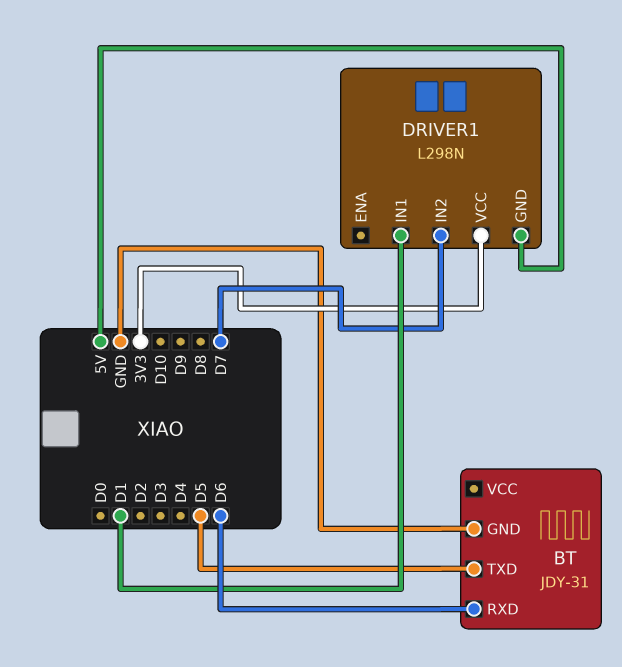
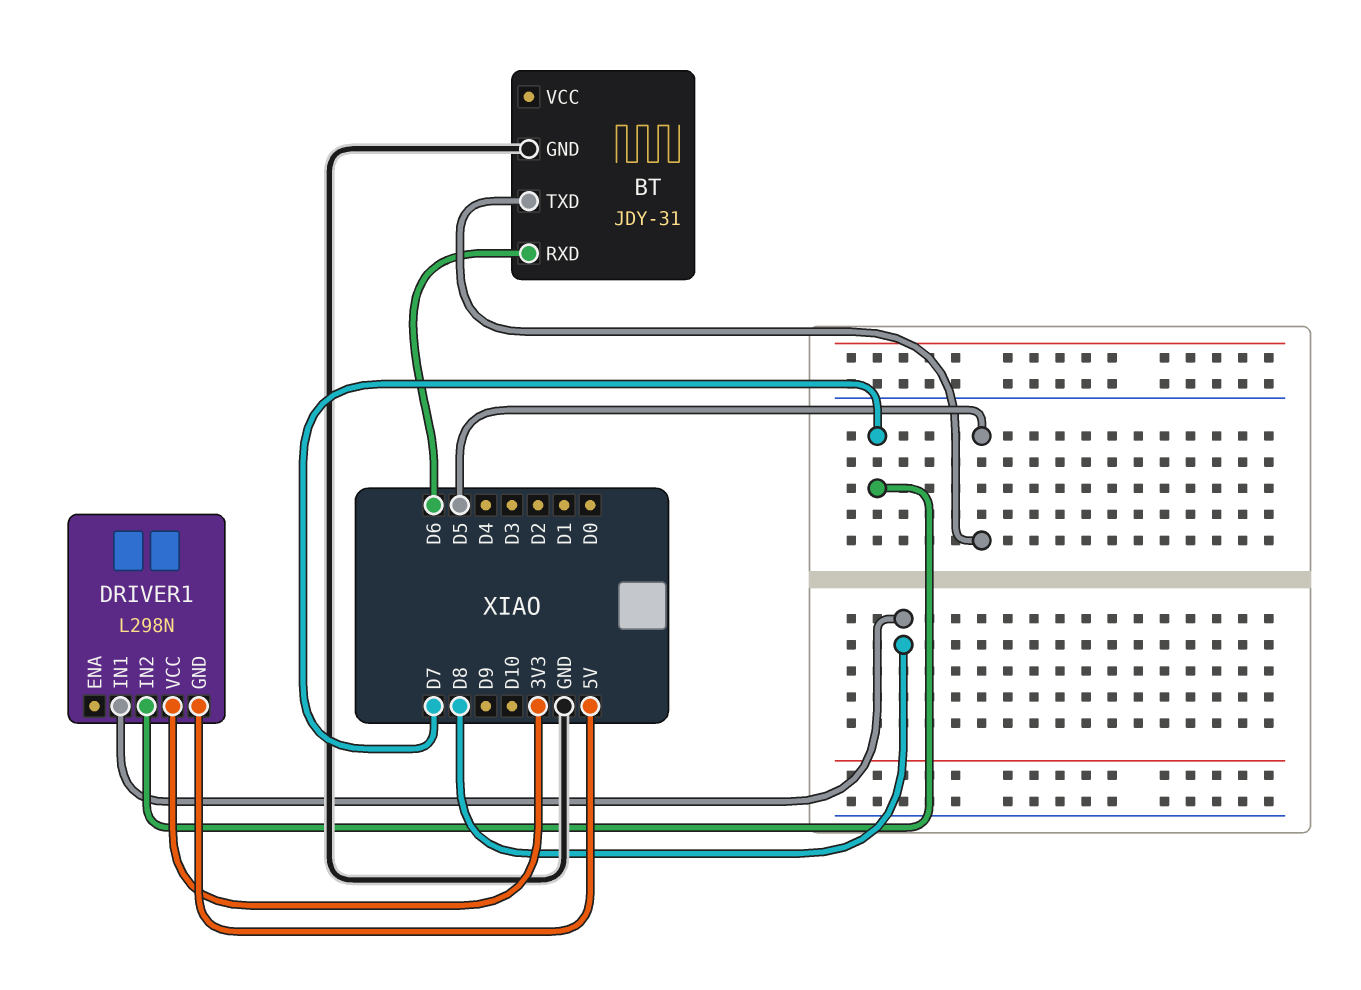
DRIVER1 pin IN1: D1 -> D8

